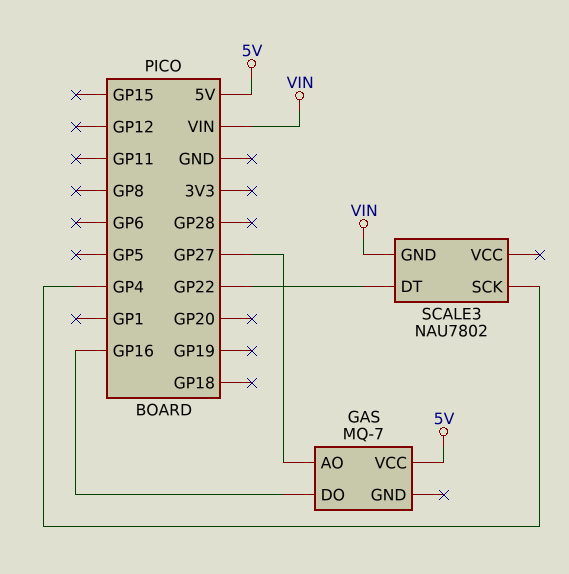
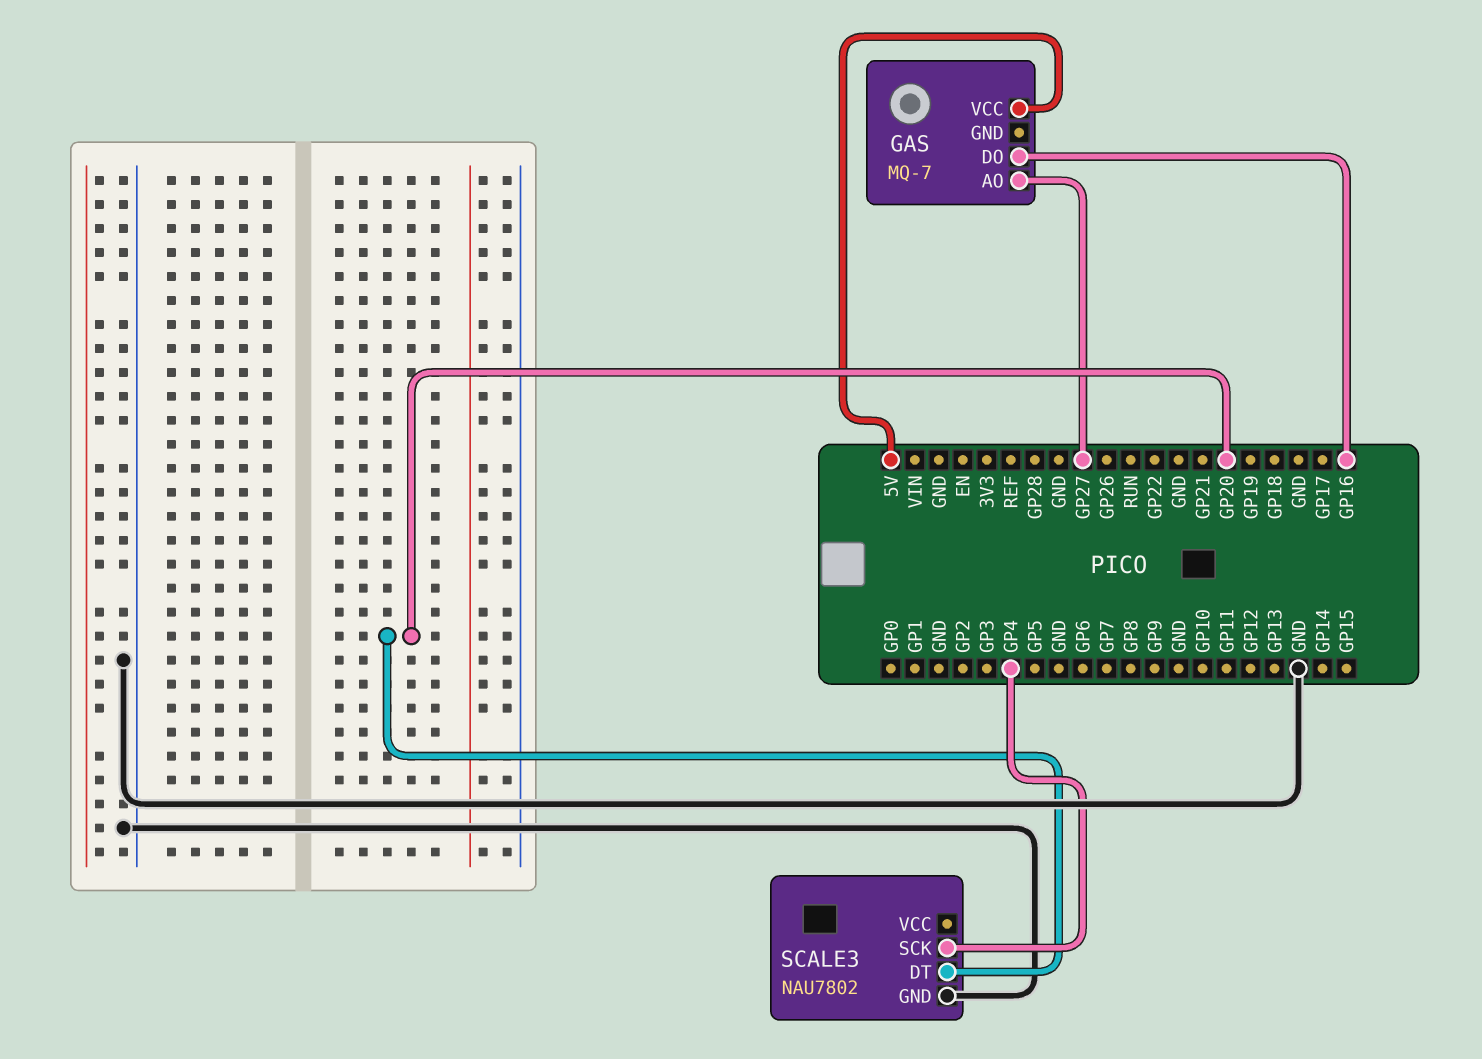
SCALE3 pin DT: GP22 -> GP20
SCALE3 pin GND: VIN -> GND

